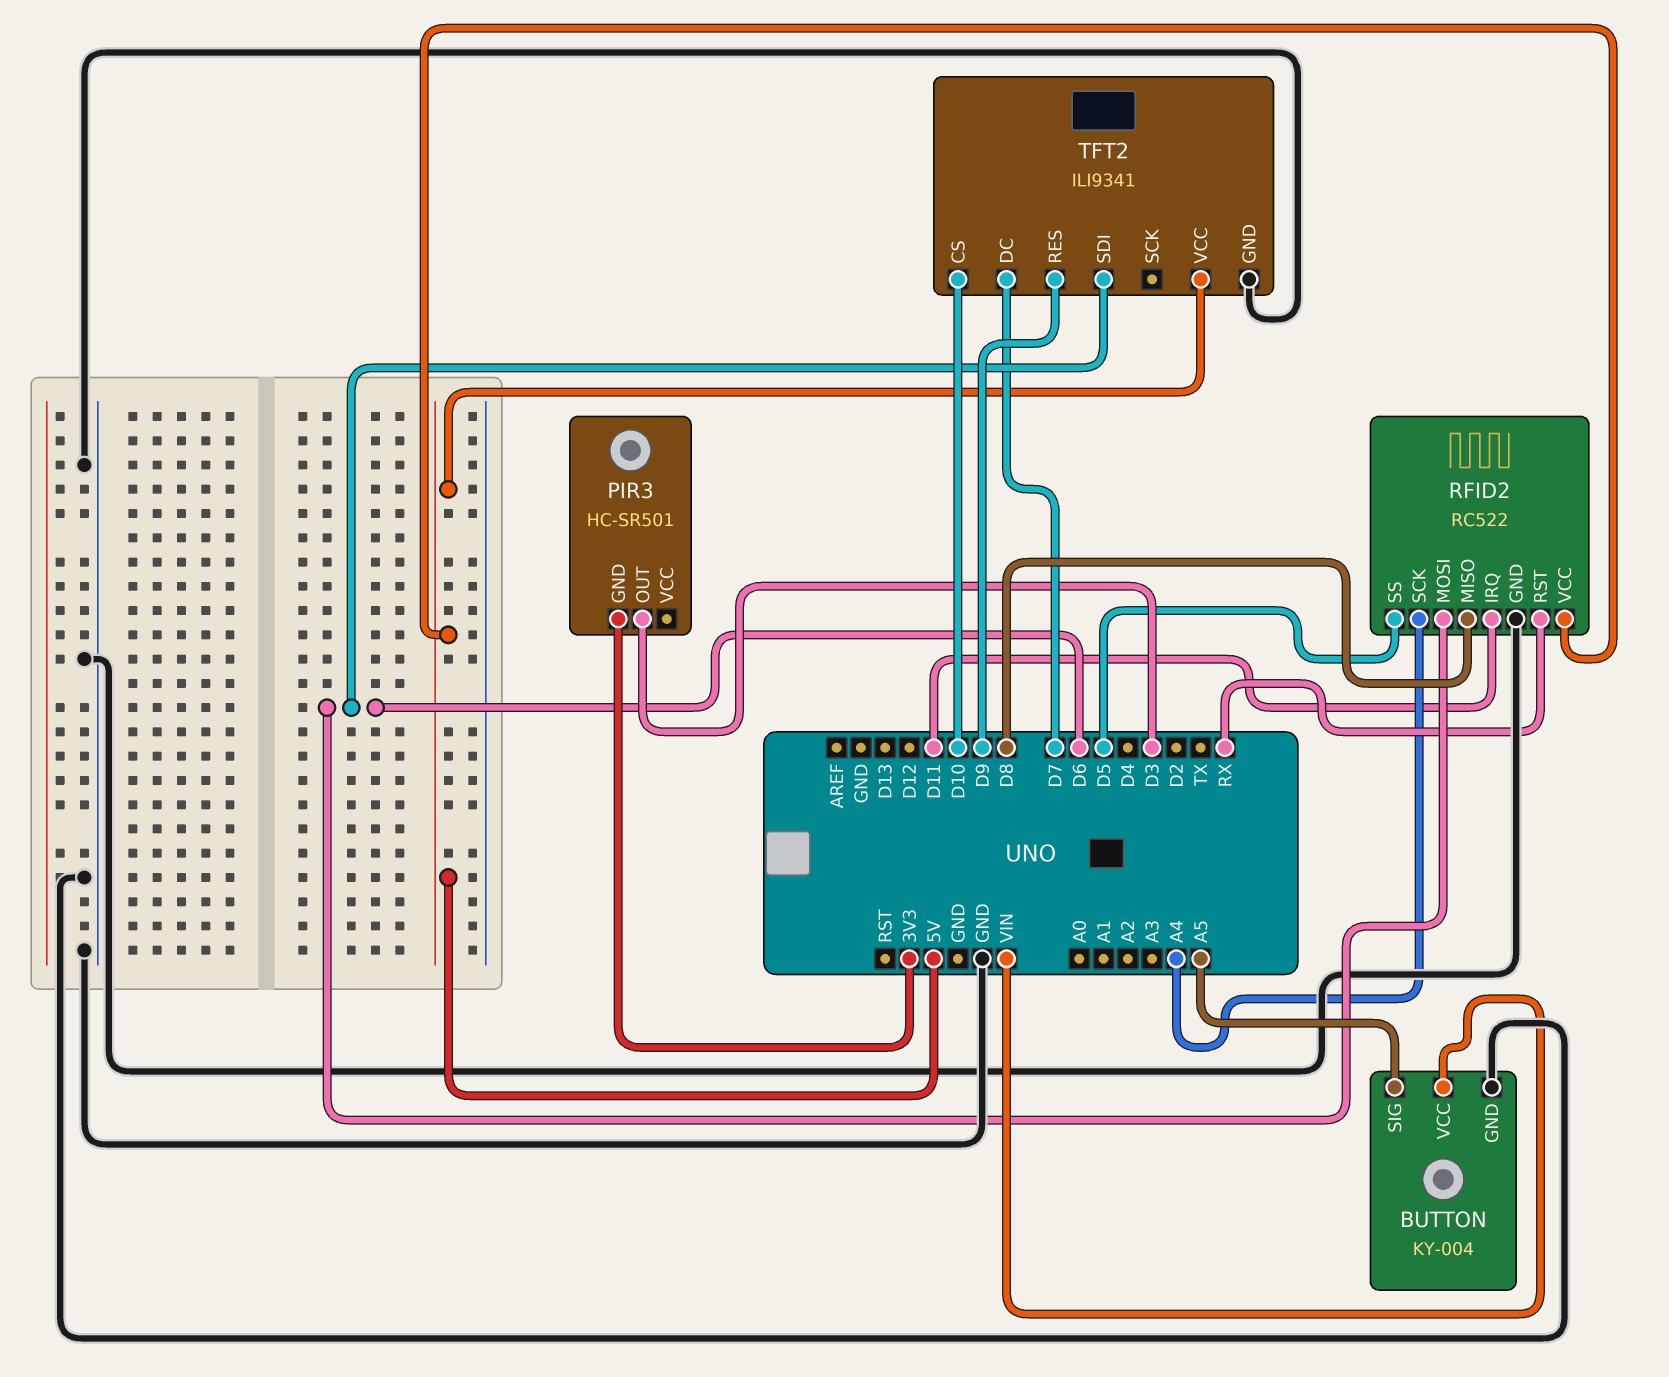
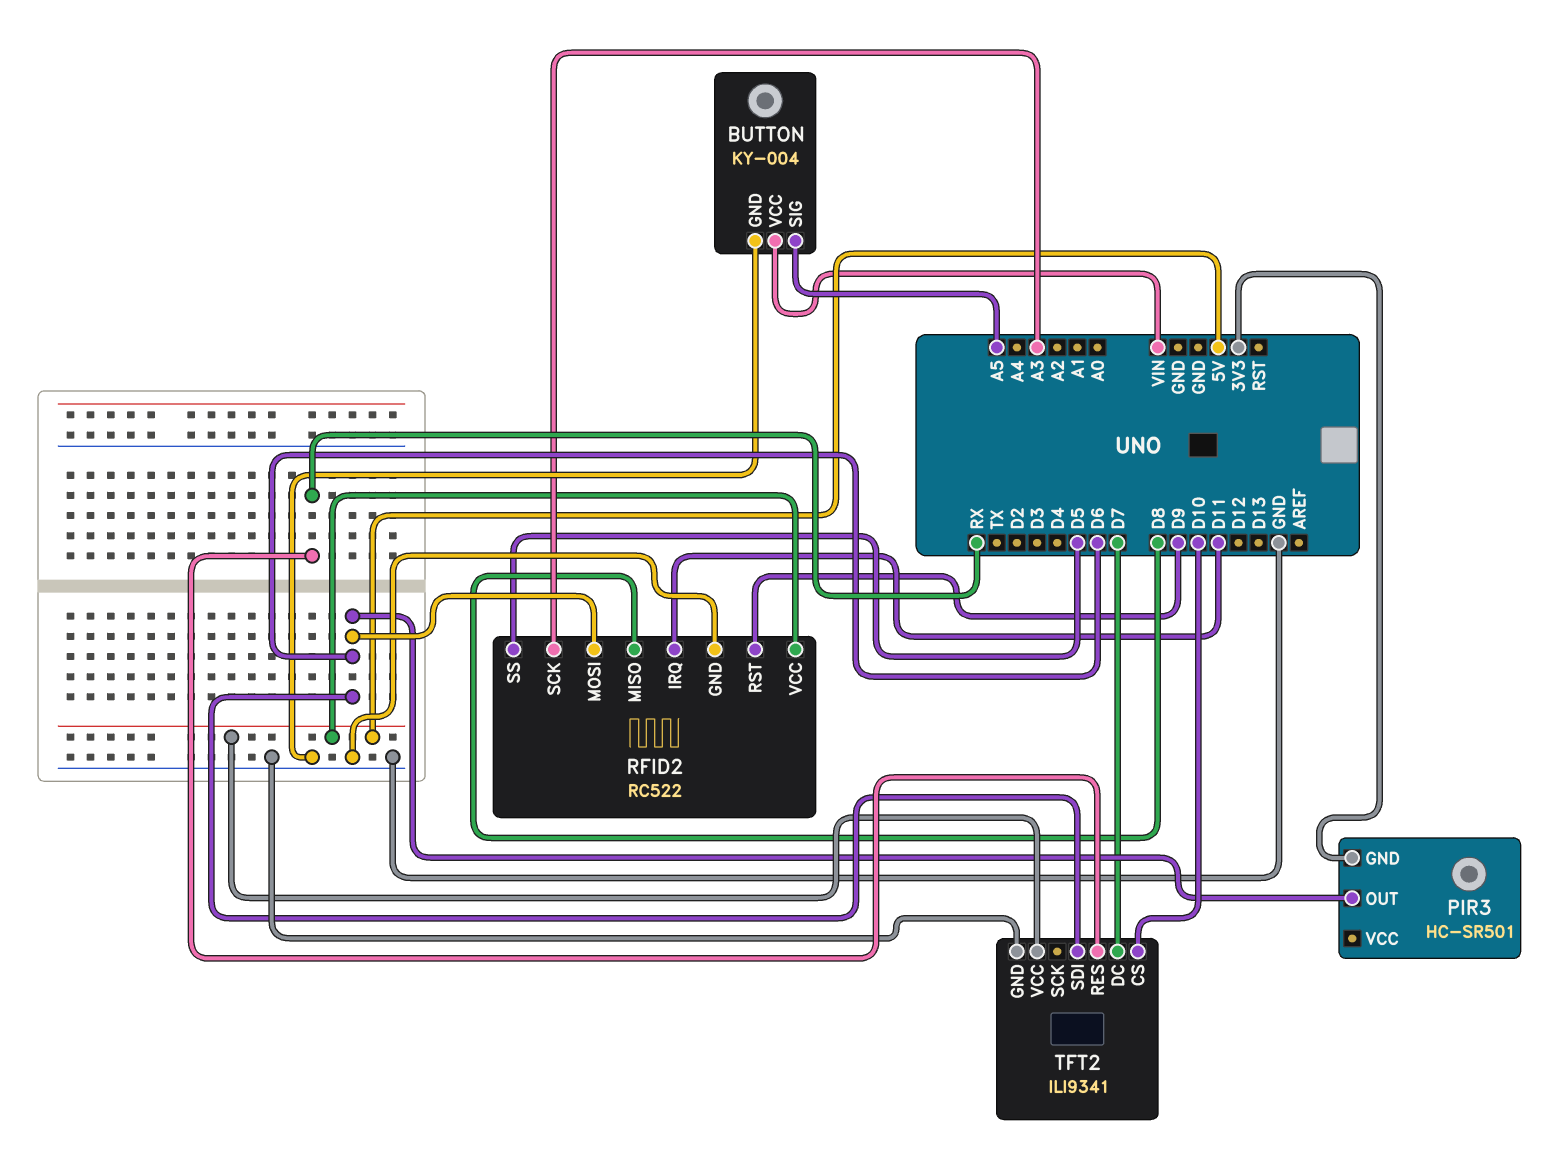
PIR3 pin OUT: D3 -> D6
RFID2 pin RST: RX -> D9
RFID2 pin SCK: A4 -> A3
TFT2 pin RES: D9 -> RX

